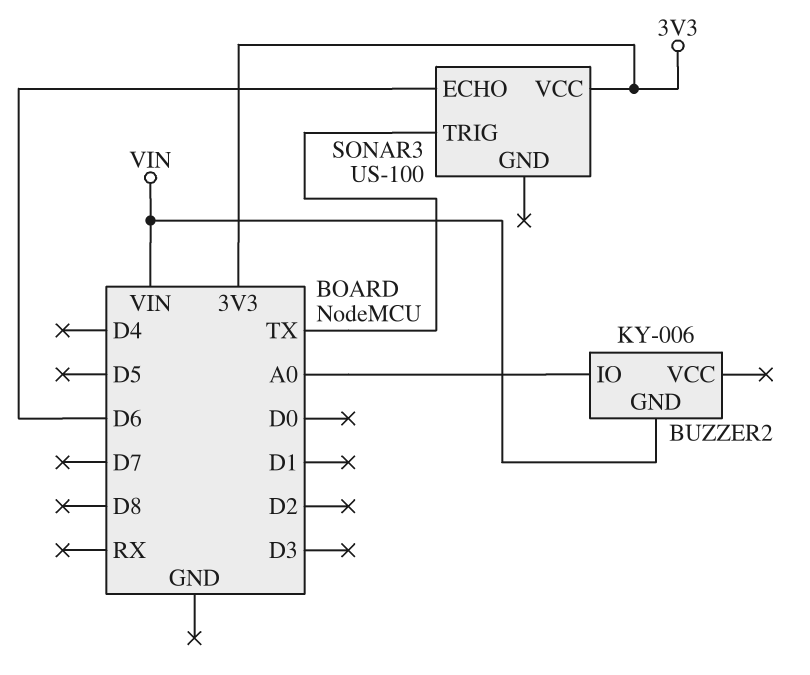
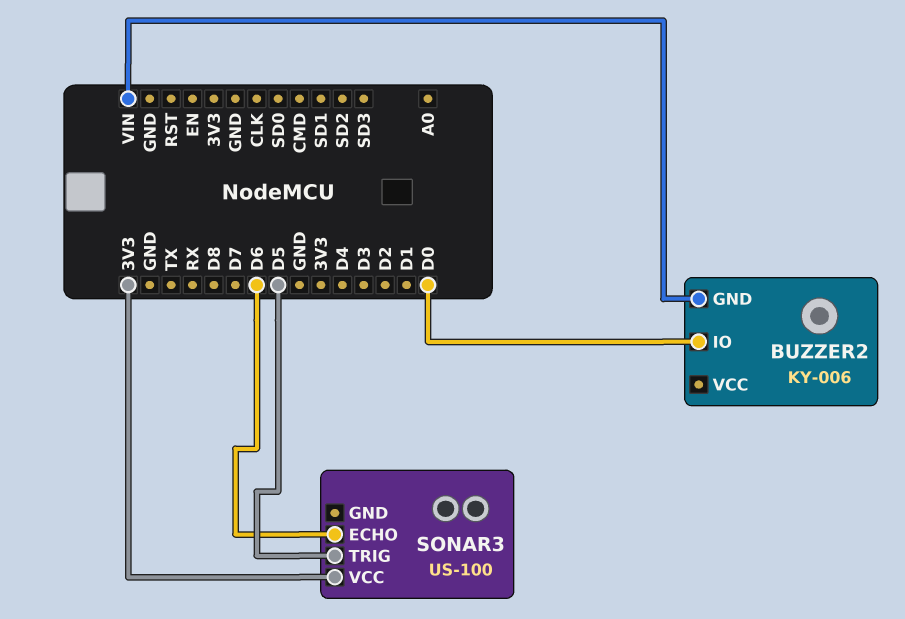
BUZZER2 pin IO: A0 -> D0
SONAR3 pin TRIG: TX -> D5

